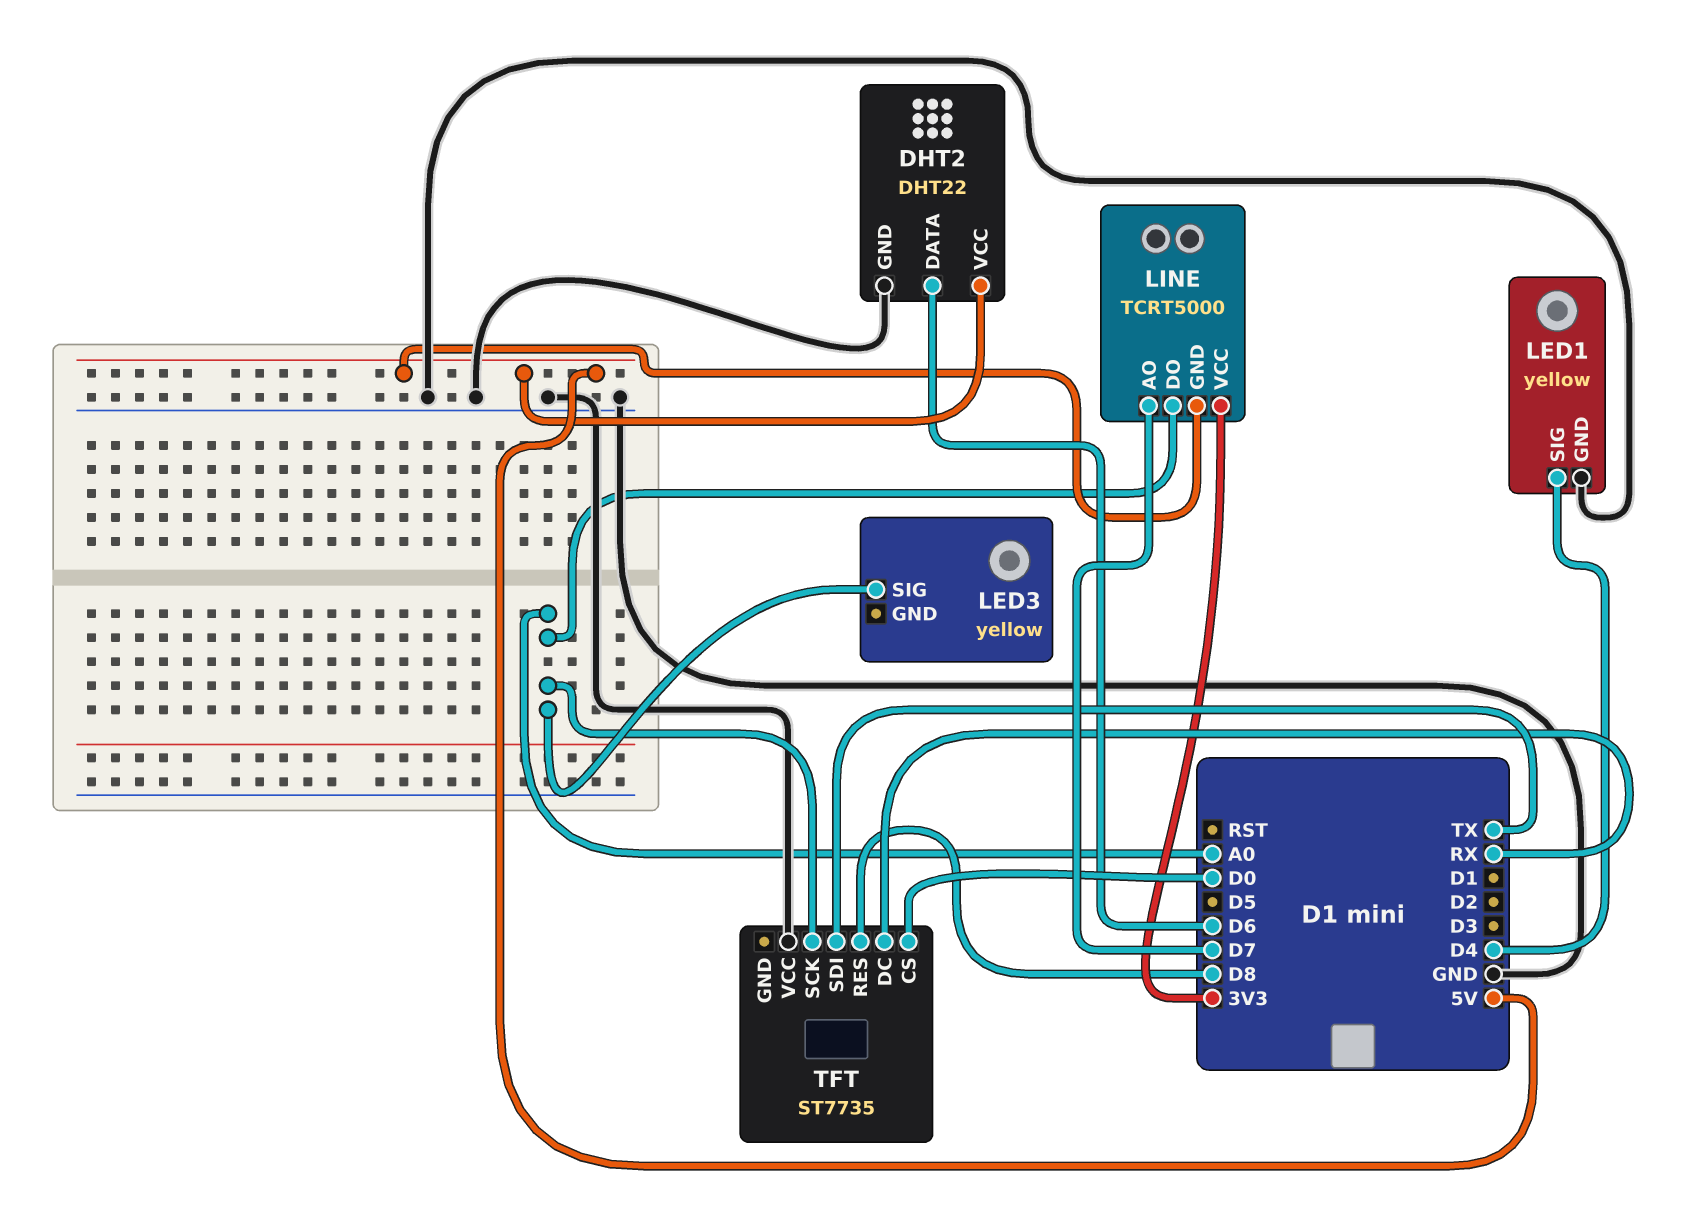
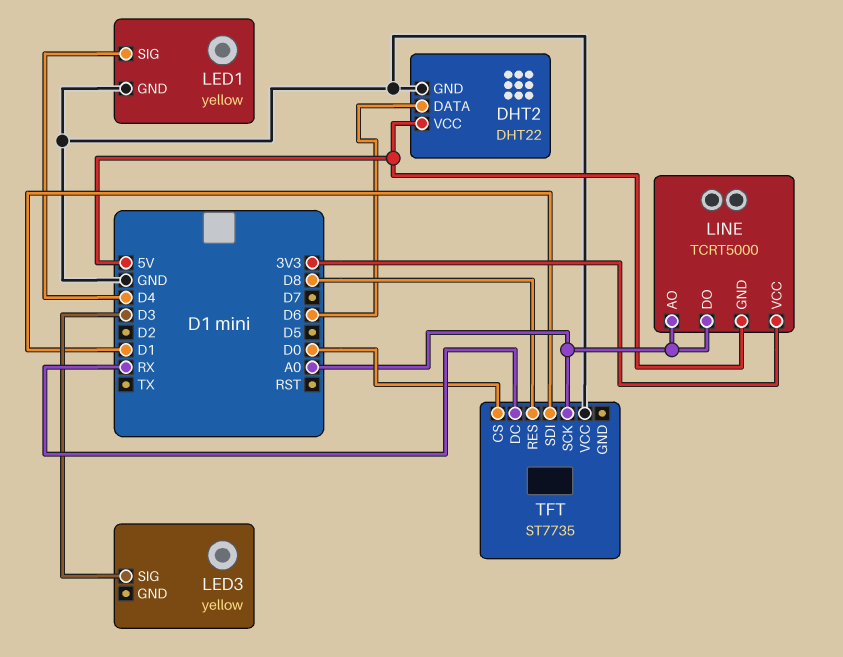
LED3 pin SIG: A0 -> D3
LINE pin AO: D7 -> A0
TFT pin SDI: TX -> D1

